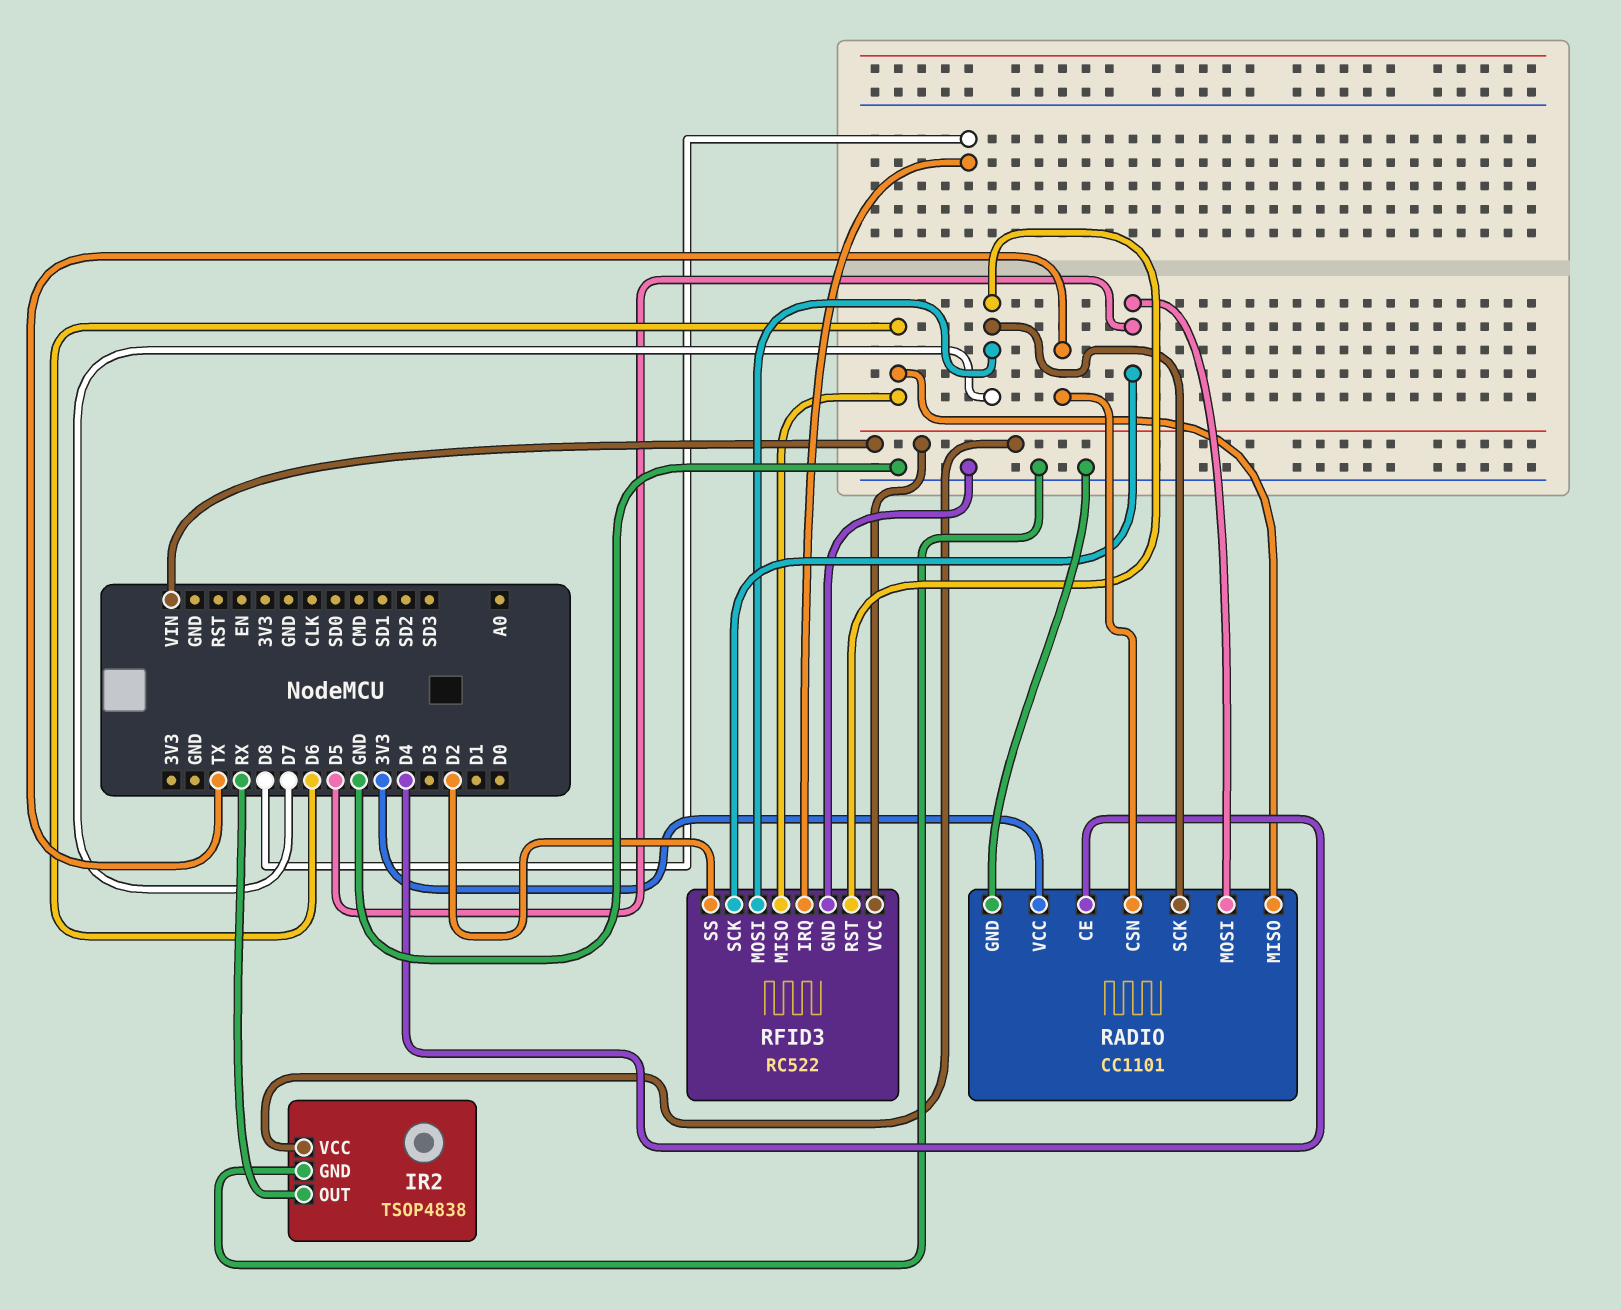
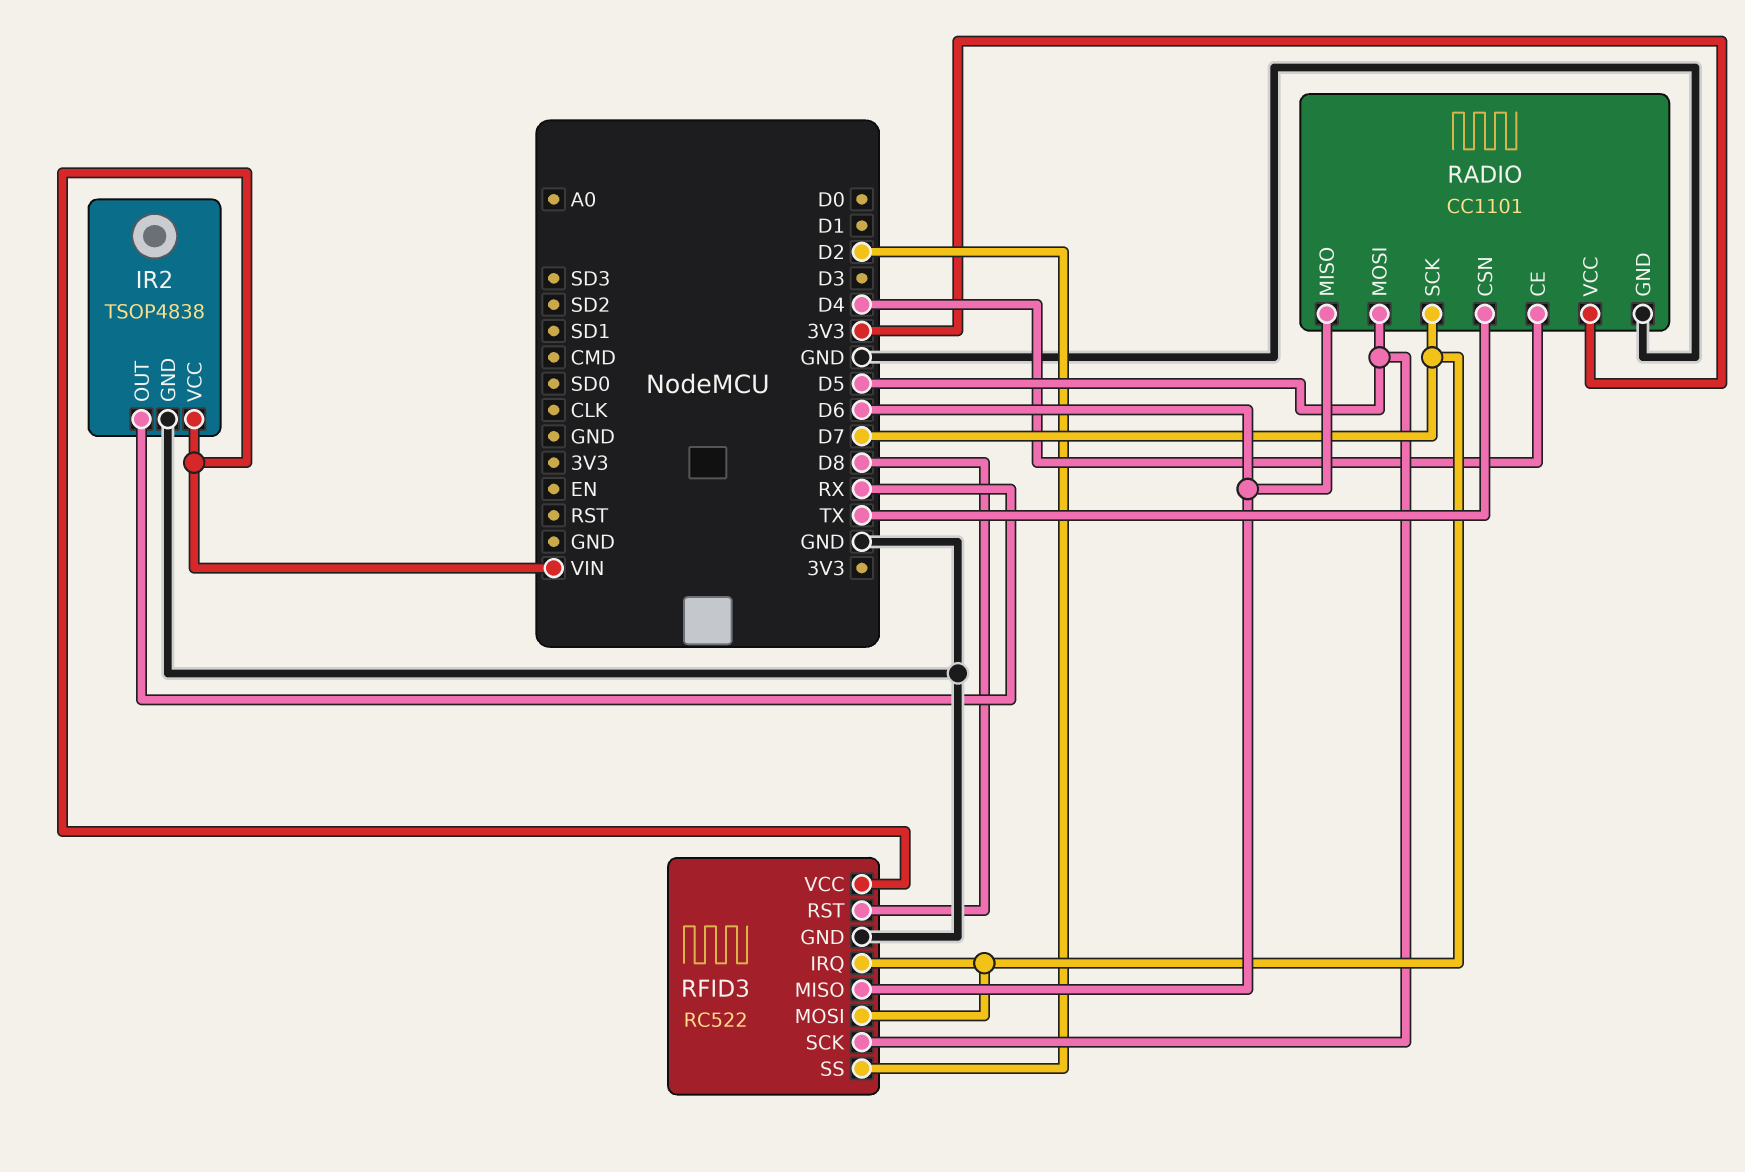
RFID3 pin IRQ: D8 -> D7
RFID3 pin RST: D7 -> D8

